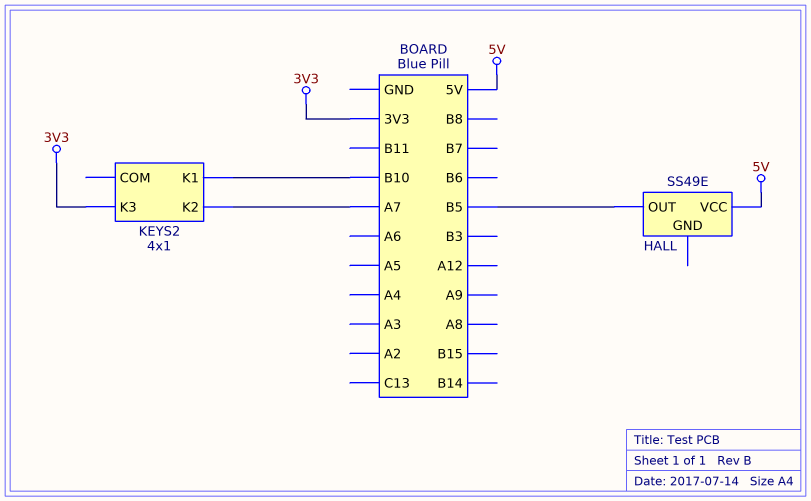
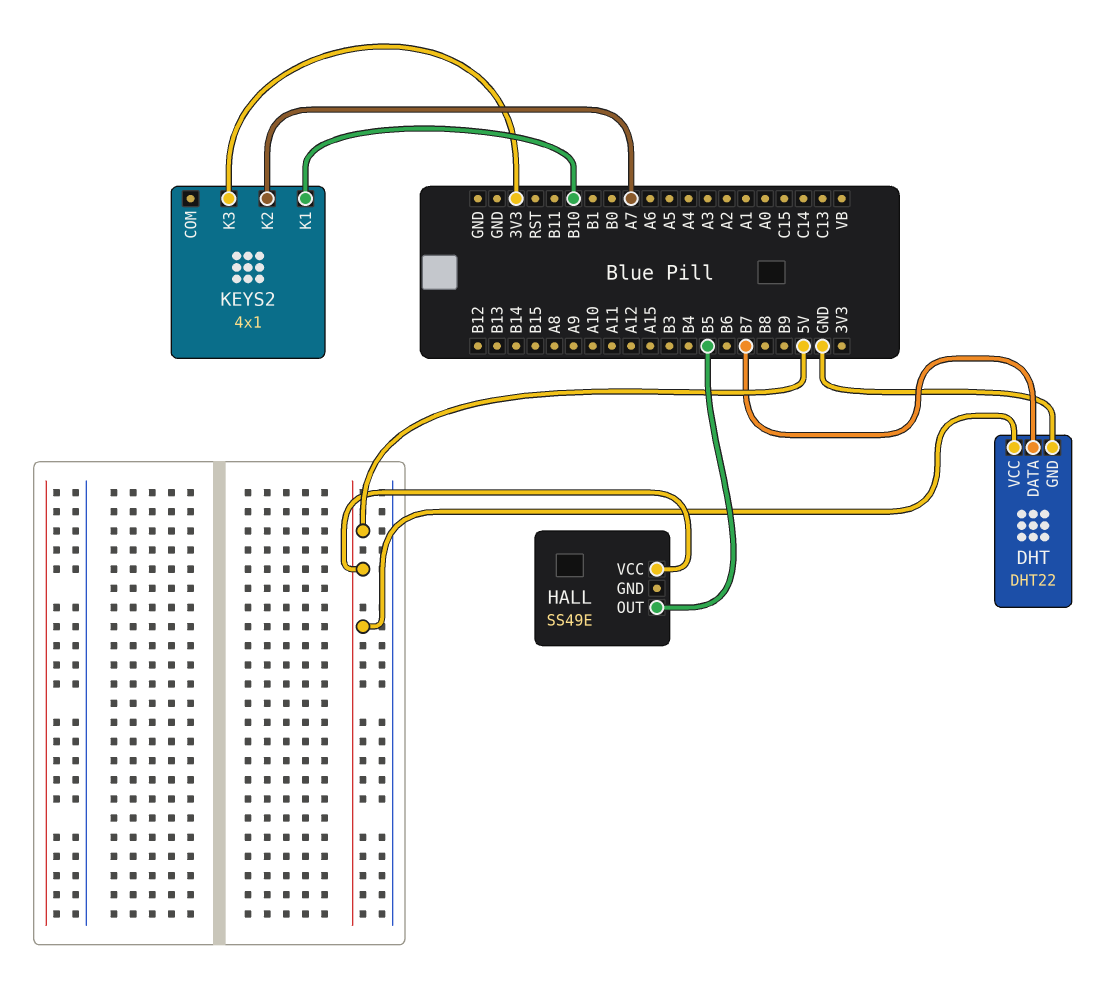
DHT: none -> DHT22
DHT pin DATA: none -> B7
DHT pin GND: none -> GND
DHT pin VCC: none -> 5V

